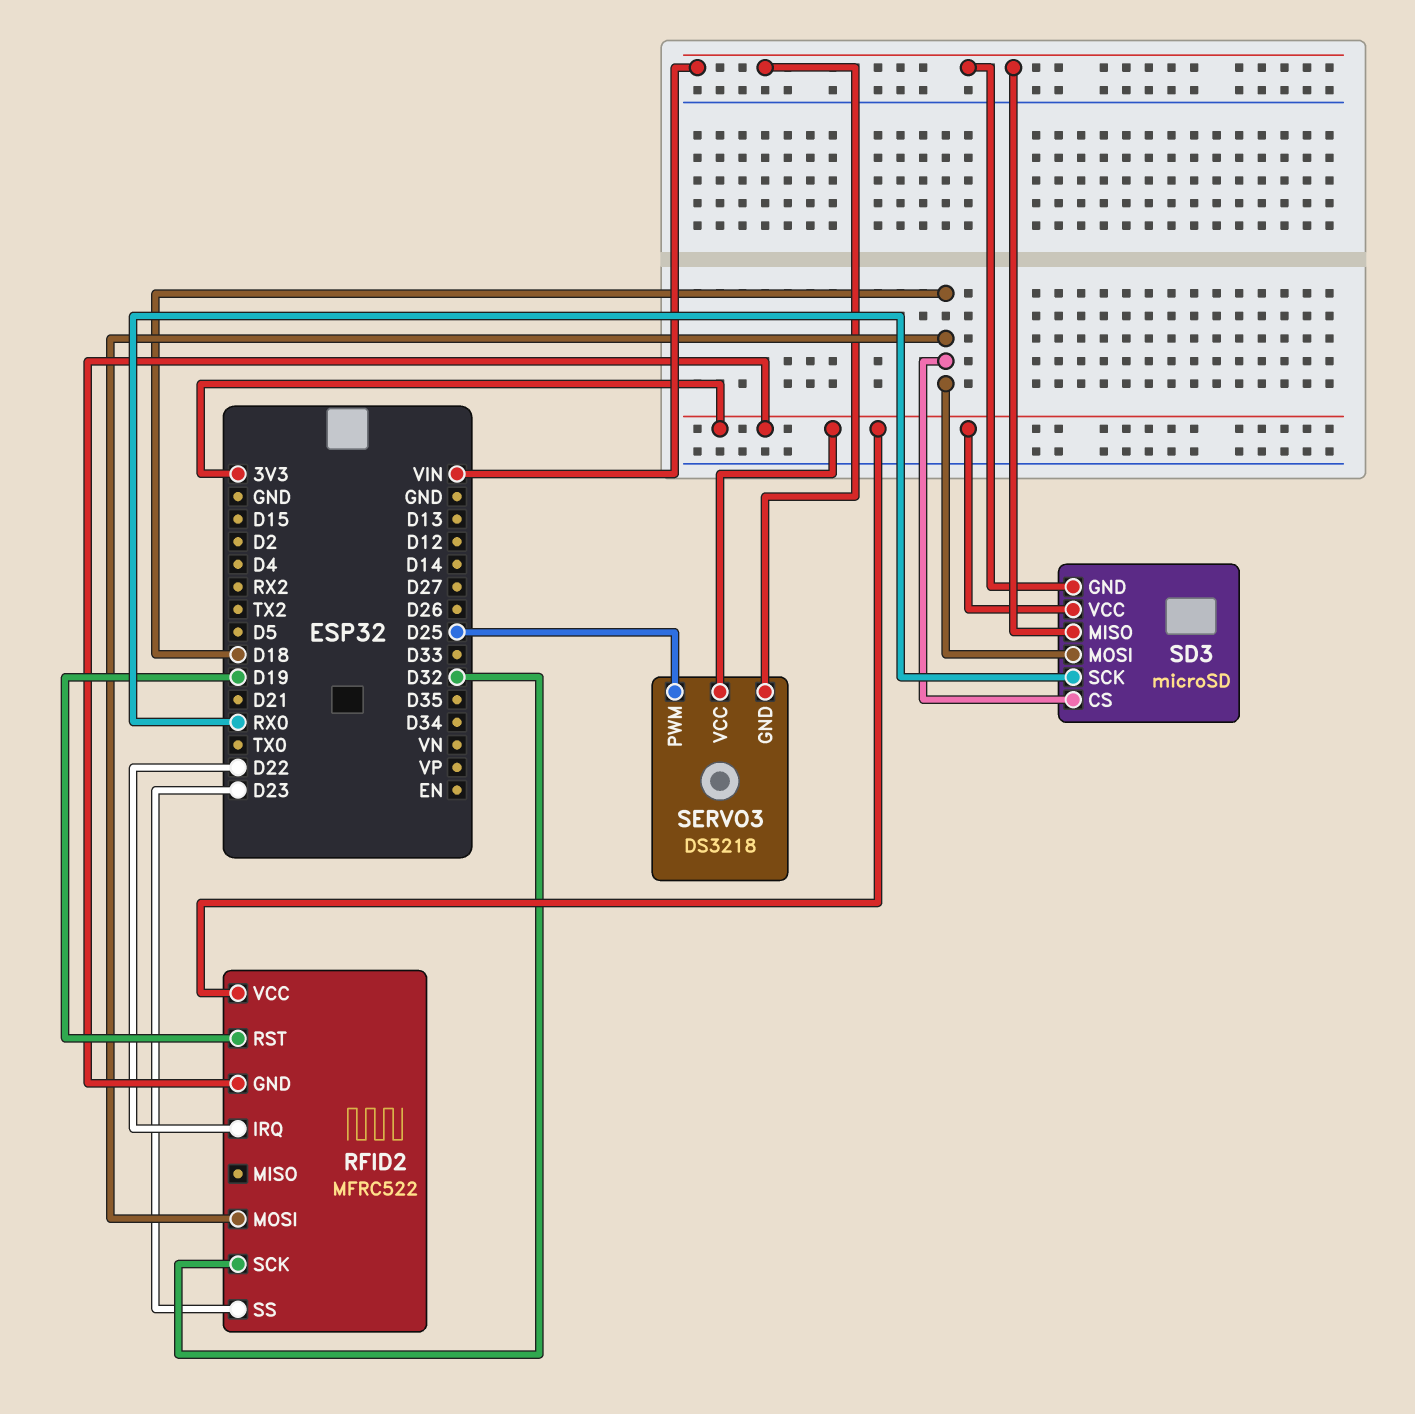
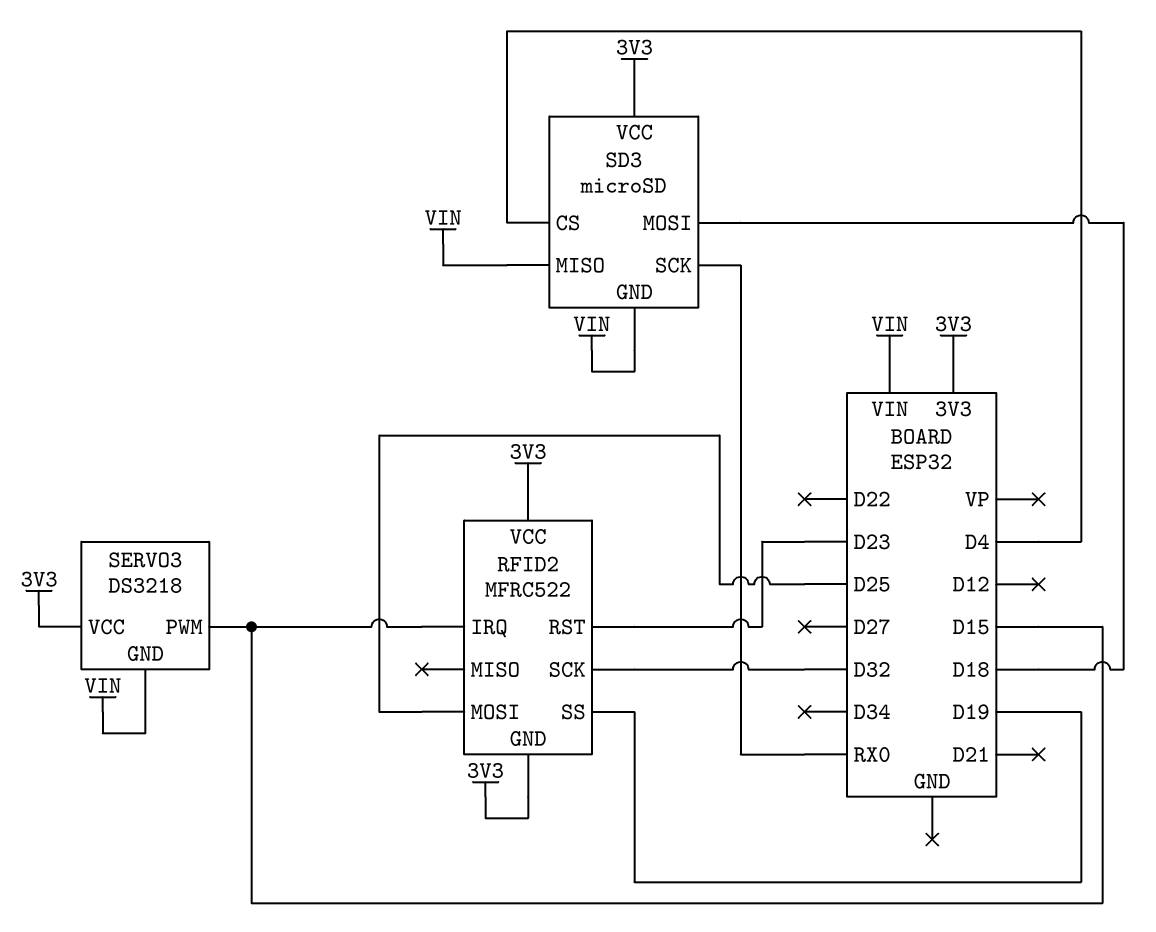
RFID2 pin IRQ: D22 -> D15
RFID2 pin MOSI: D18 -> D25
RFID2 pin RST: D19 -> D23
RFID2 pin SS: D23 -> D19
SD3 pin CS: D18 -> D4
SERVO3 pin PWM: D25 -> D15

